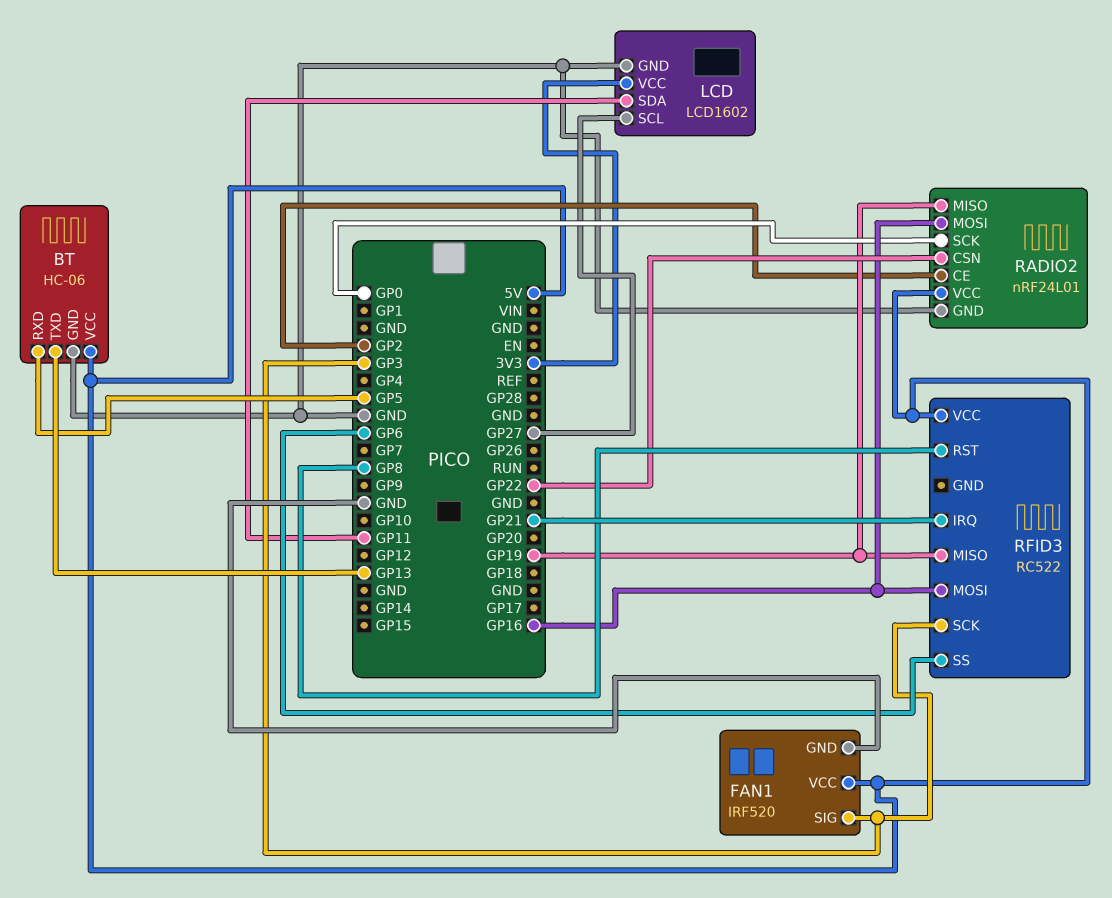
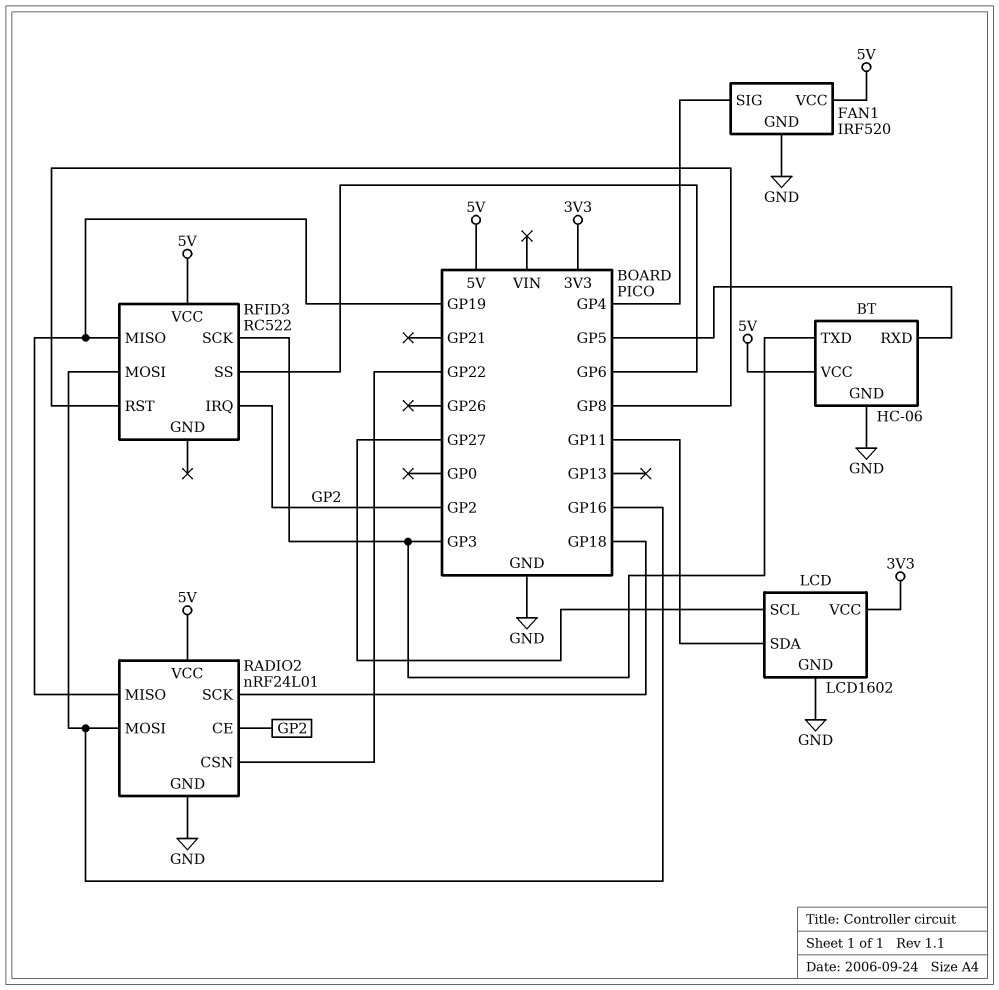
BT pin TXD: GP13 -> GP3
FAN1 pin SIG: GP3 -> GP4
RADIO2 pin SCK: GP0 -> GP18
RFID3 pin IRQ: GP21 -> GP2

